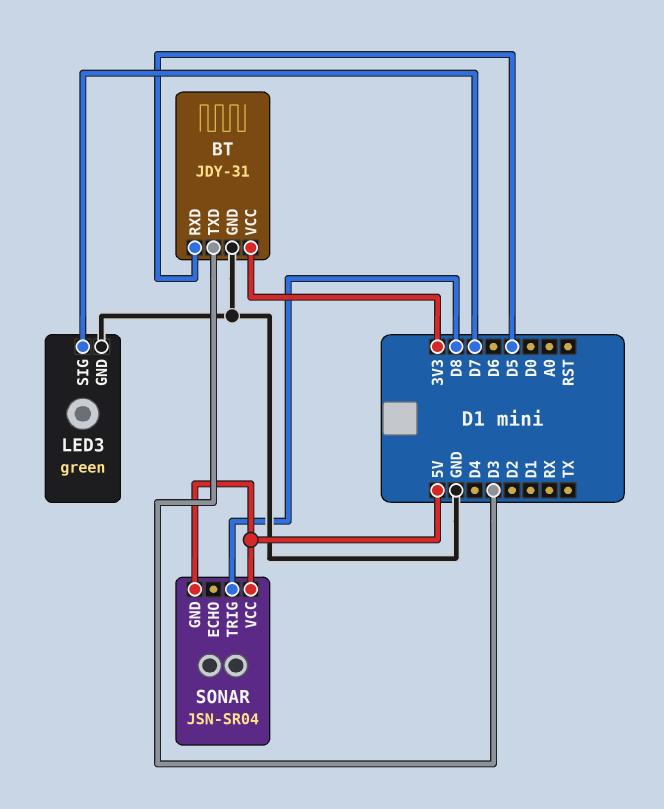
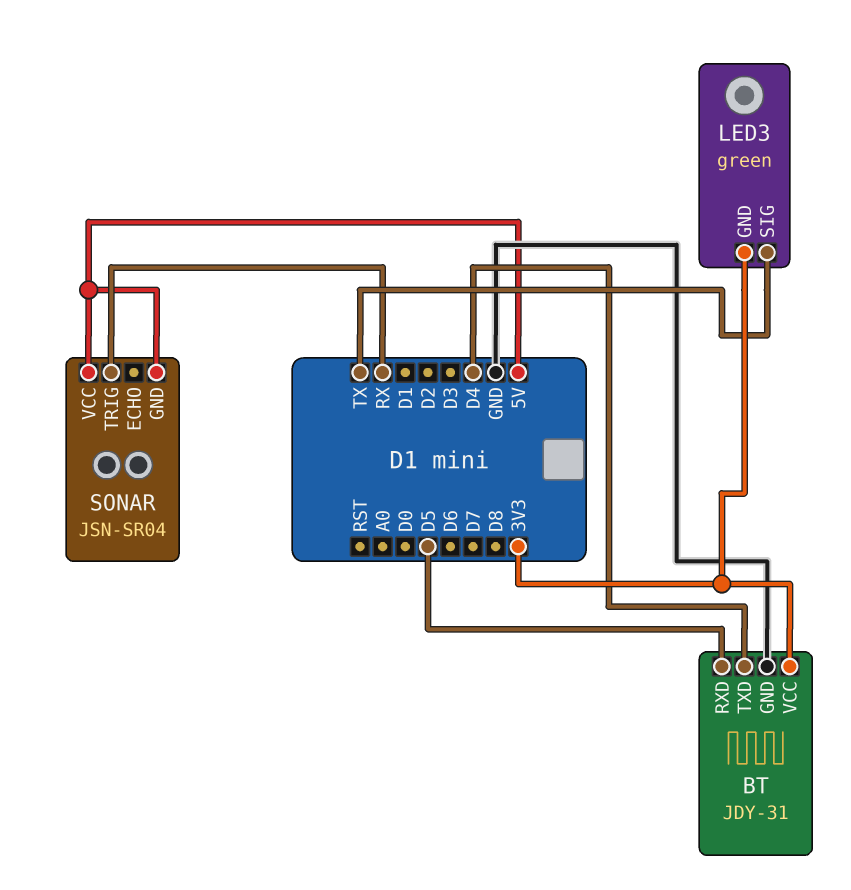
BT pin TXD: D3 -> D4
LED3 pin GND: GND -> 3V3
LED3 pin SIG: D7 -> TX
SONAR pin TRIG: D8 -> RX

